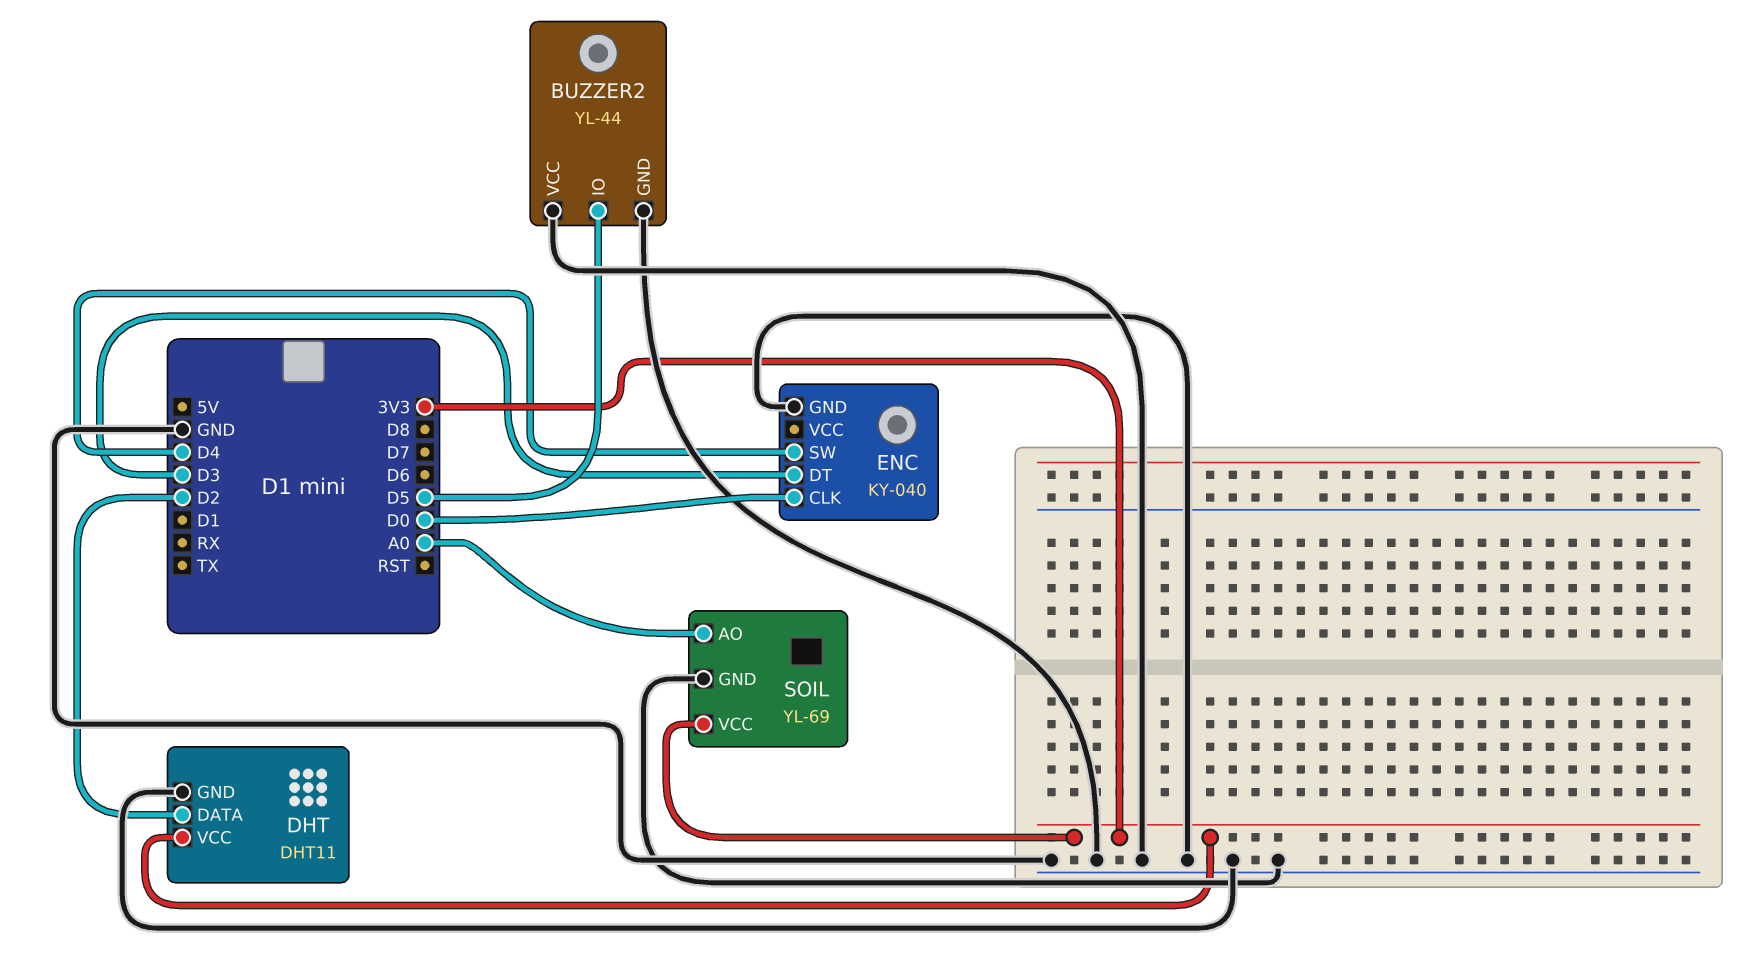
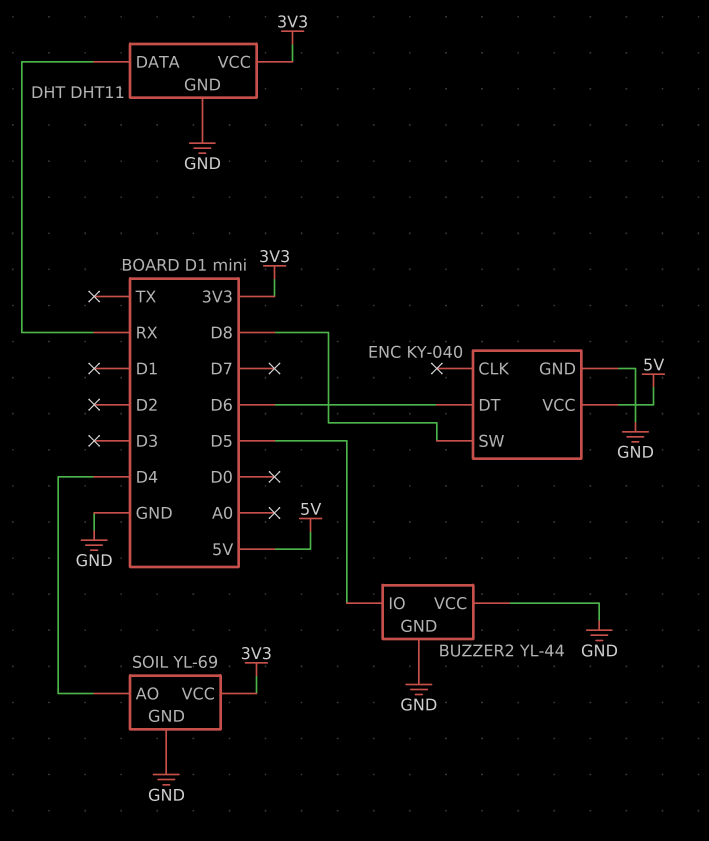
DHT pin DATA: D2 -> RX
ENC pin CLK: D0 -> none
ENC pin DT: D3 -> D6
ENC pin SW: D4 -> D8
ENC pin VCC: none -> 5V
SOIL pin AO: A0 -> D4

